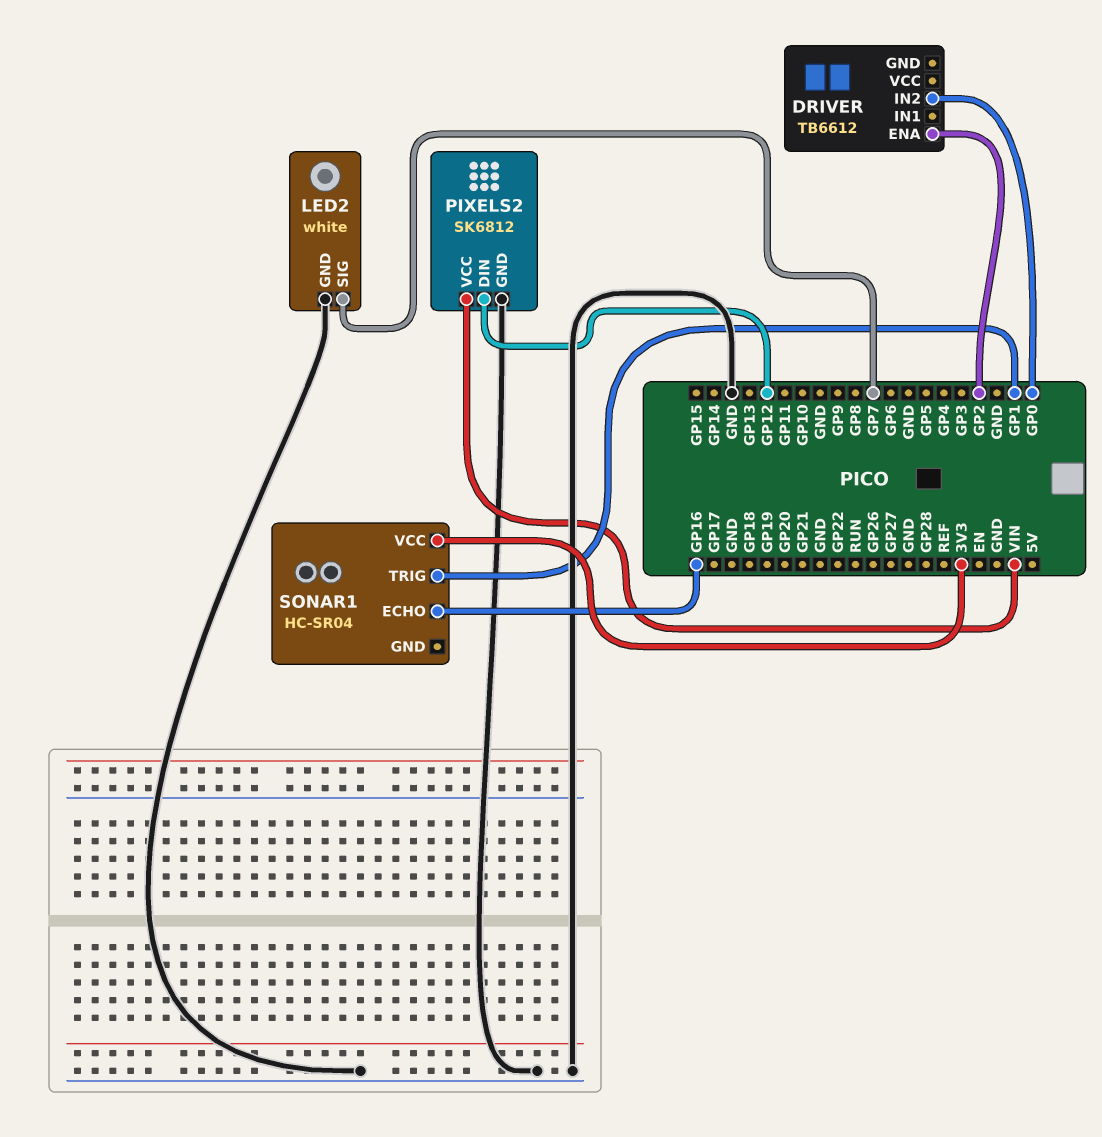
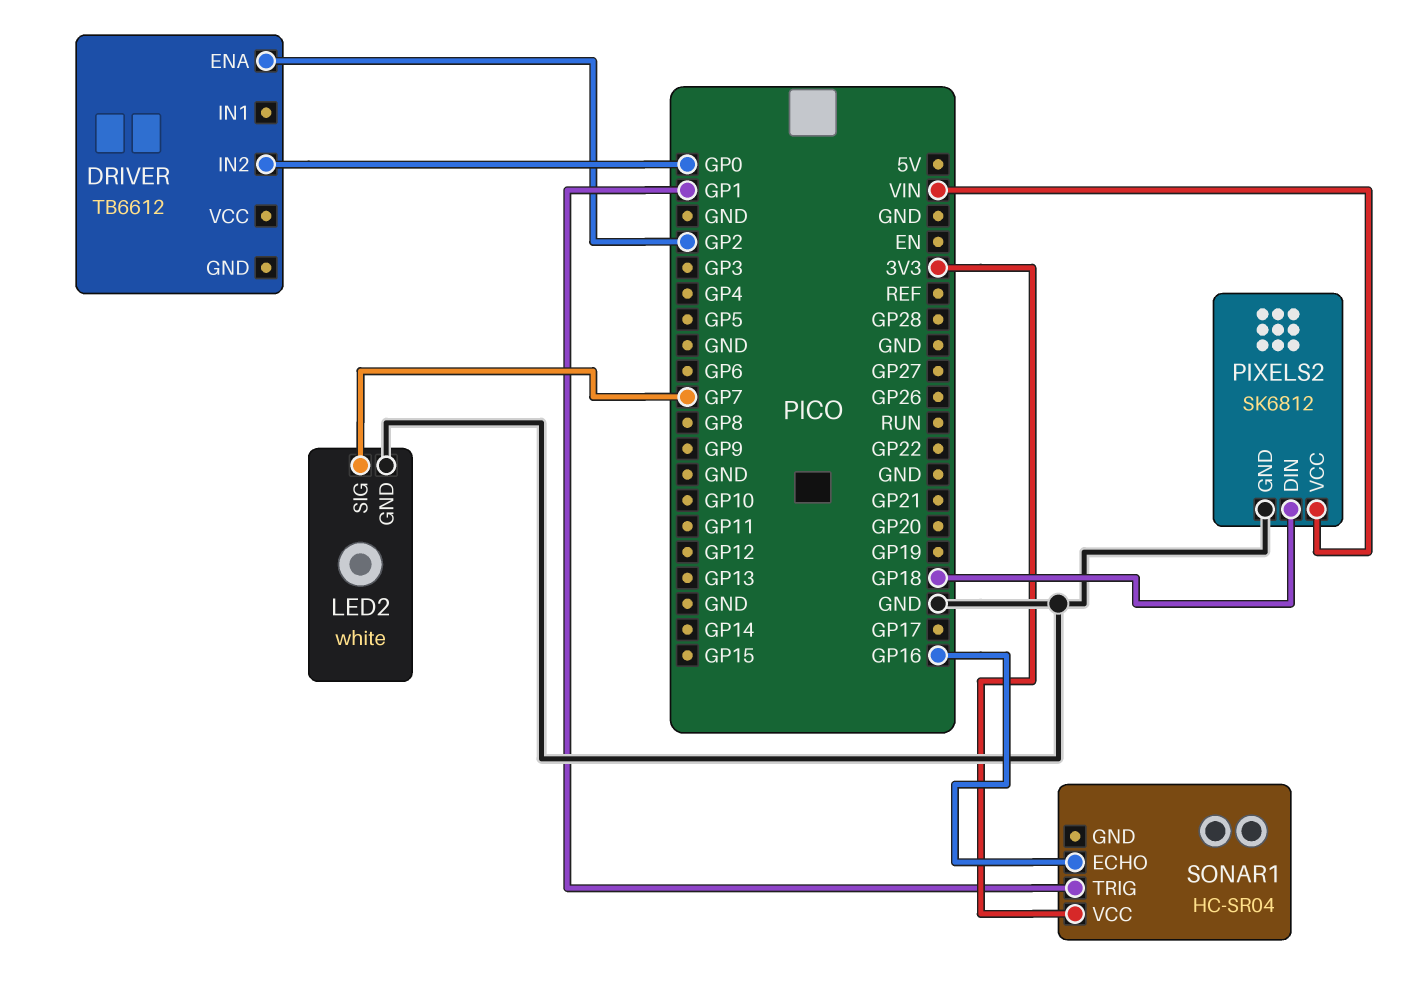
PIXELS2 pin DIN: GP12 -> GP18

